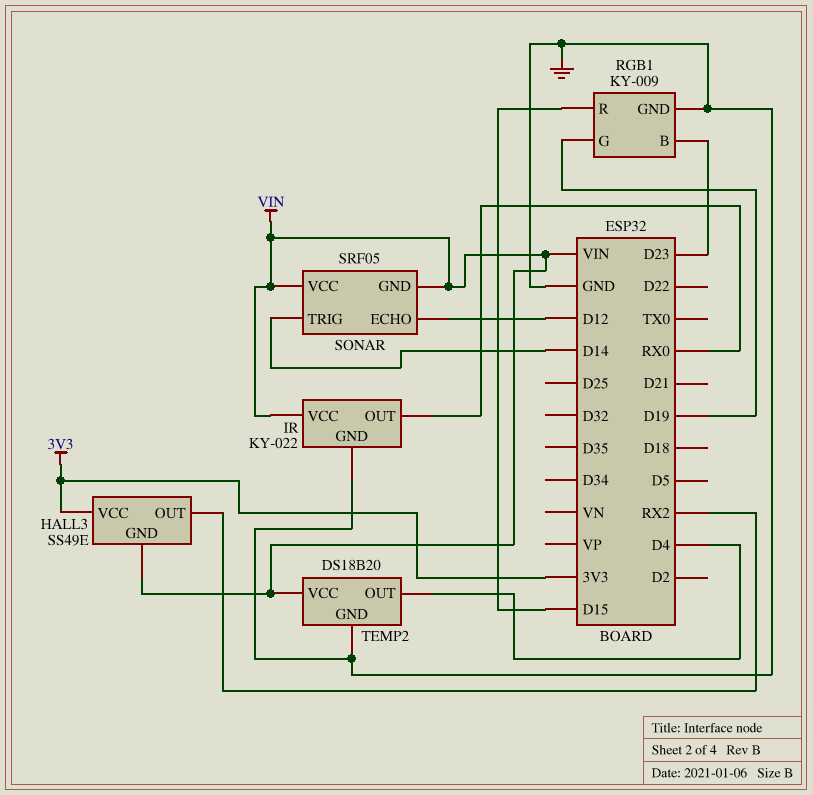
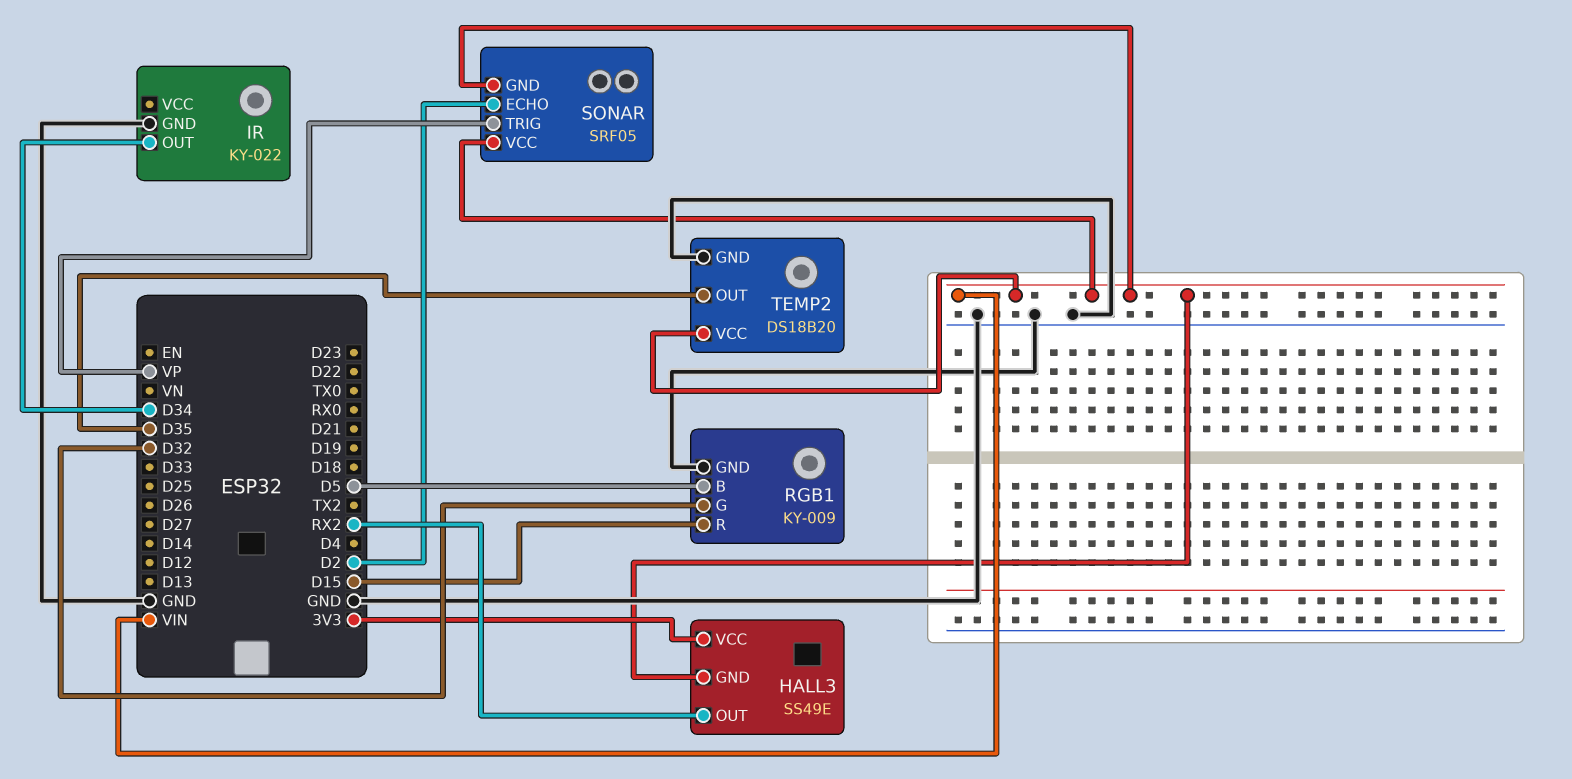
IR pin OUT: RX0 -> D34
IR pin VCC: VIN -> none
RGB1 pin B: D23 -> D5
RGB1 pin G: D19 -> D32
SONAR pin ECHO: D12 -> D2
SONAR pin TRIG: D14 -> VP
TEMP2 pin OUT: D4 -> D35

